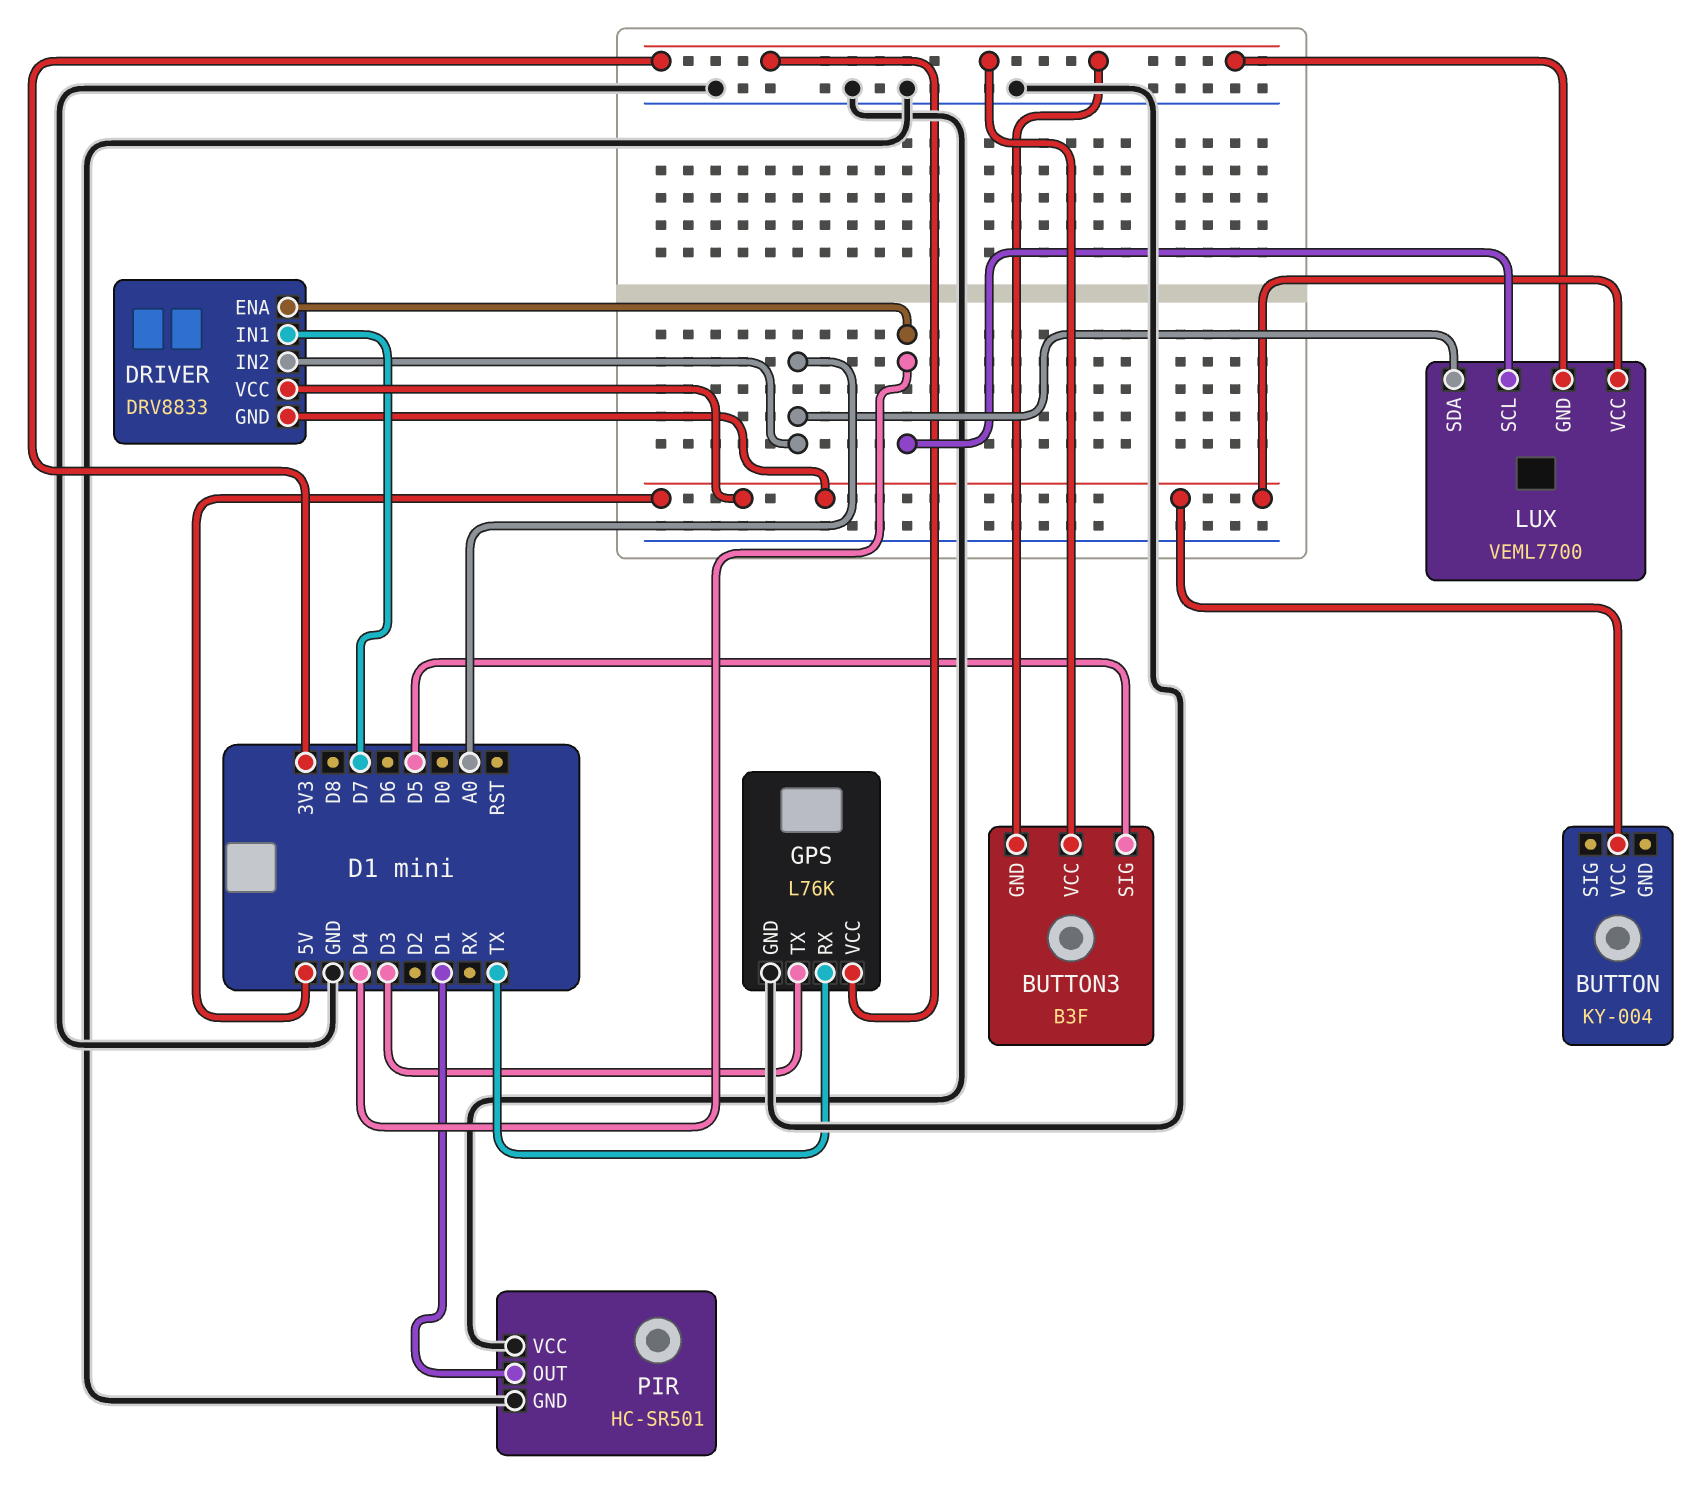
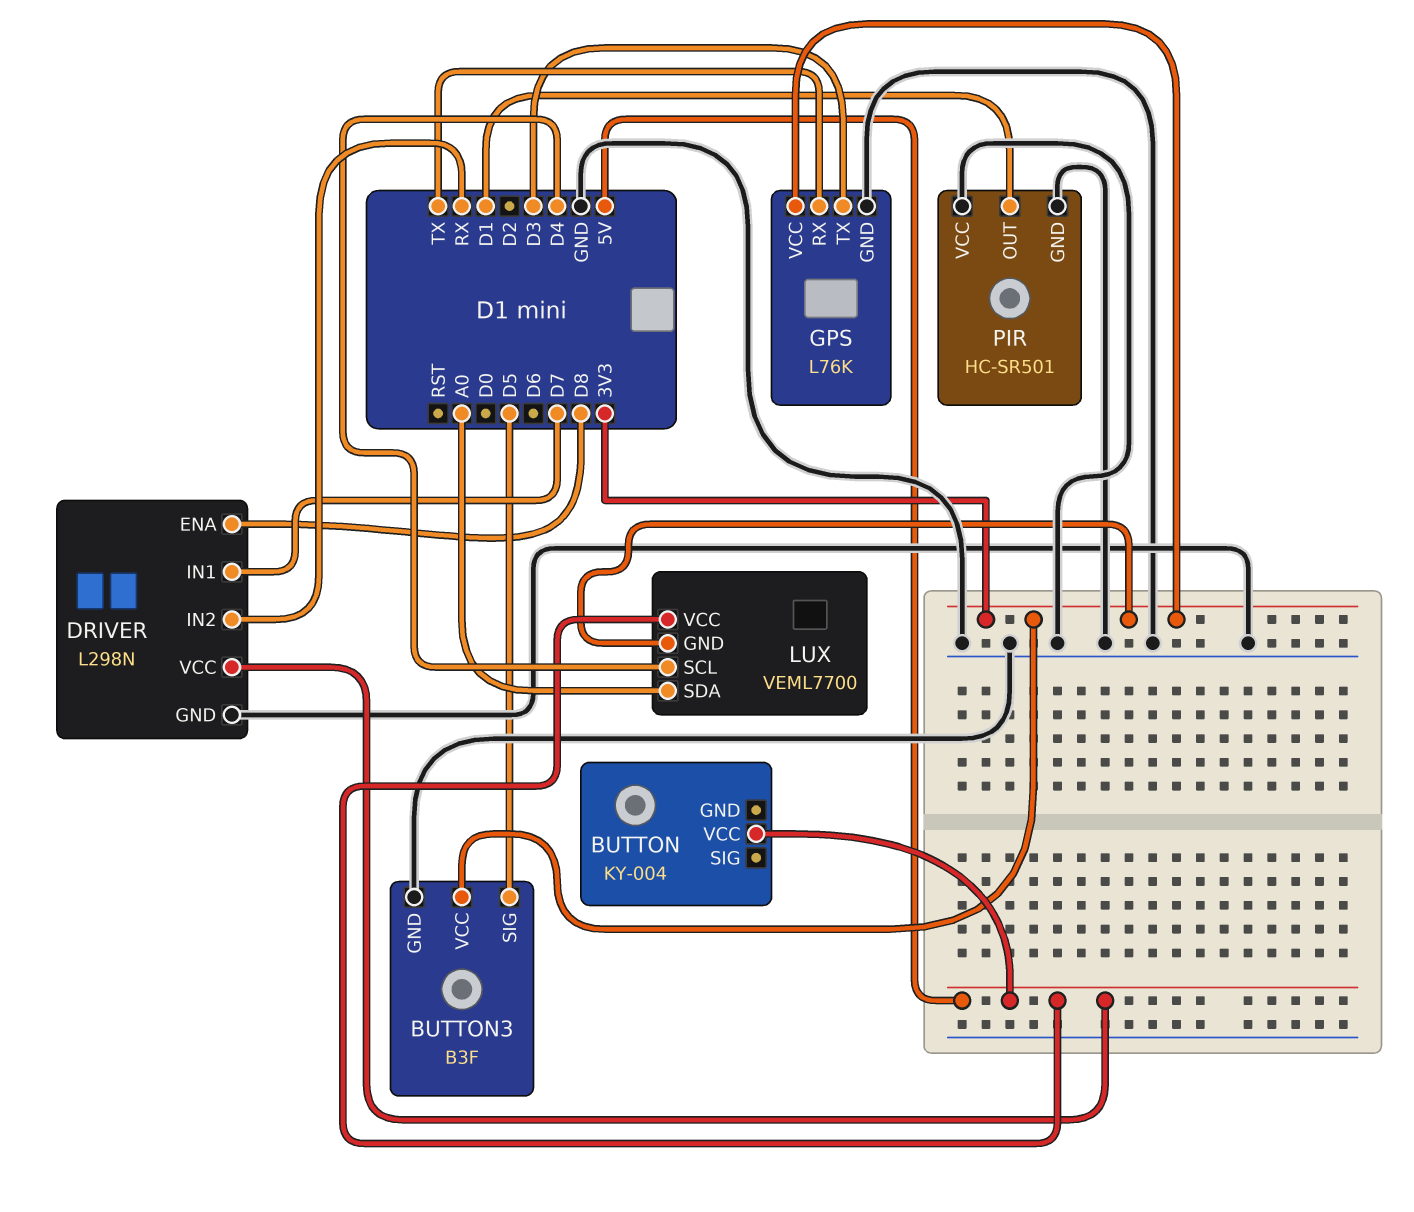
BUTTON3 pin GND: 3V3 -> GND
DRIVER: DRV8833 -> L298N
DRIVER pin ENA: D4 -> D8
DRIVER pin GND: 5V -> GND
DRIVER pin IN2: A0 -> RX

